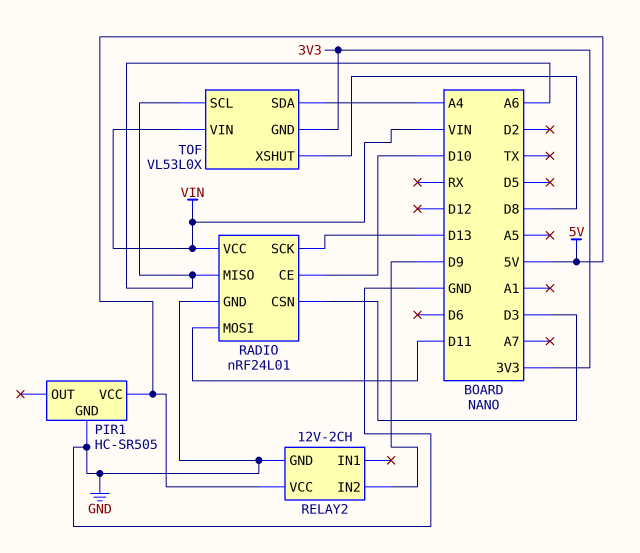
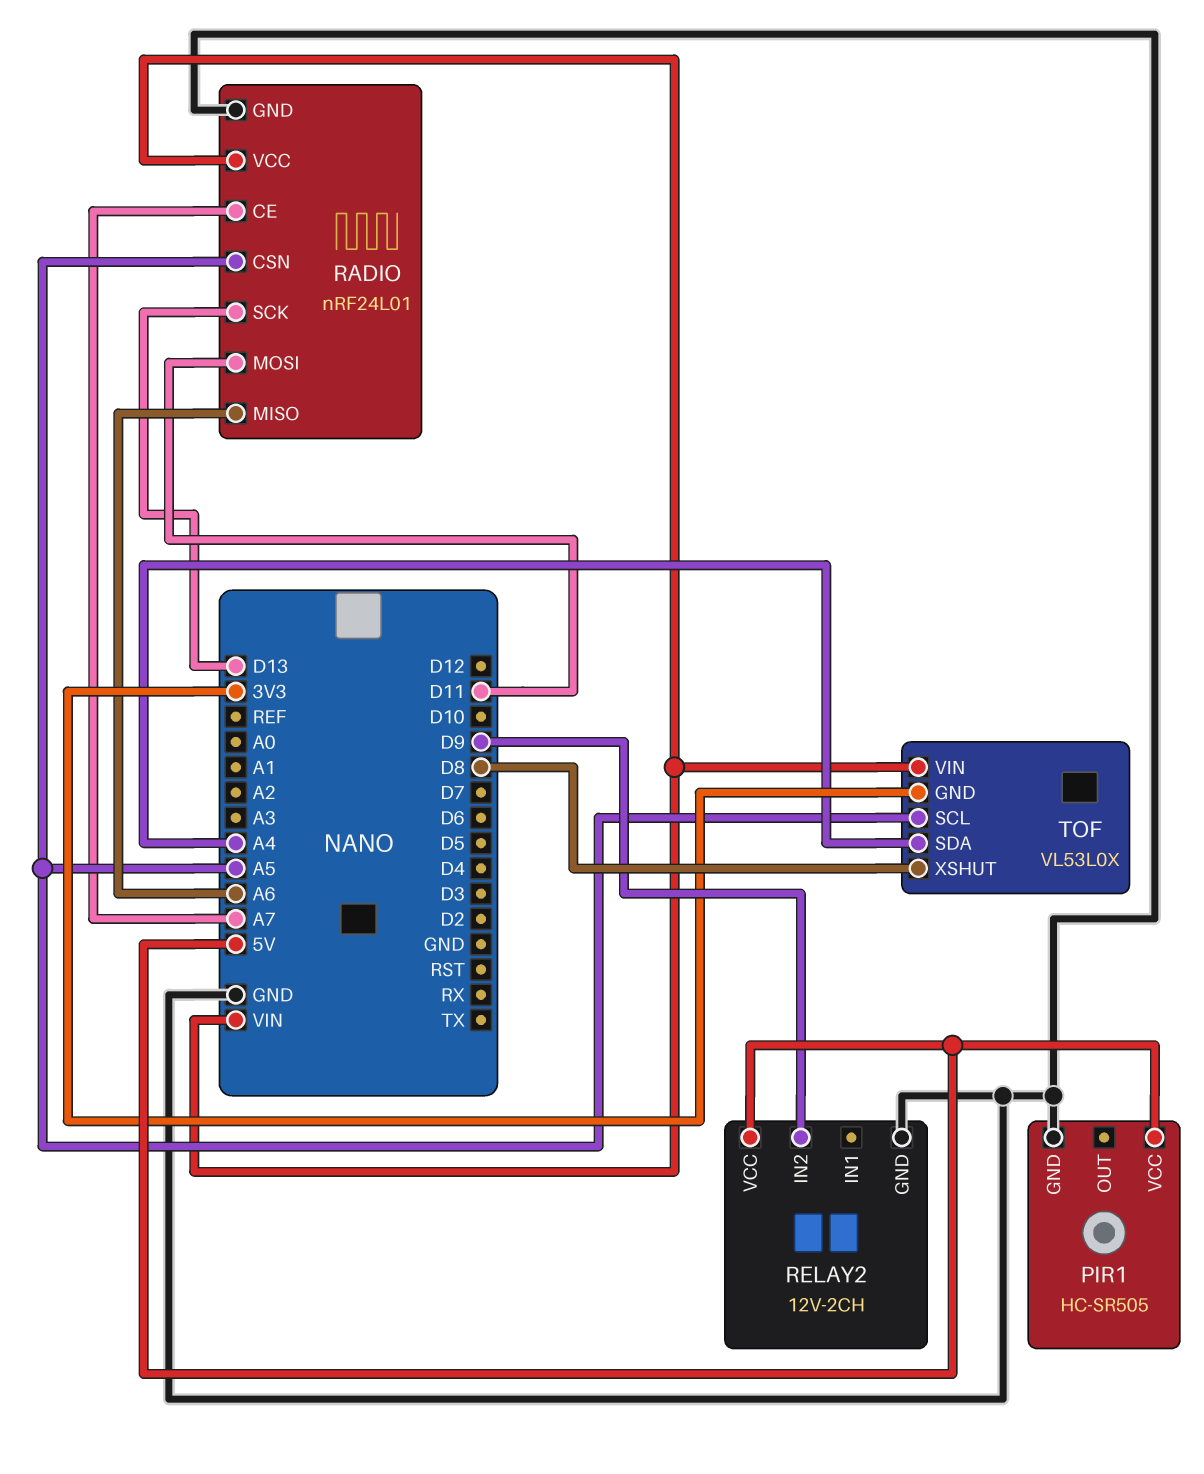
RADIO pin CE: D10 -> A7
RADIO pin CSN: D3 -> A5
TOF pin SCL: A6 -> A5

